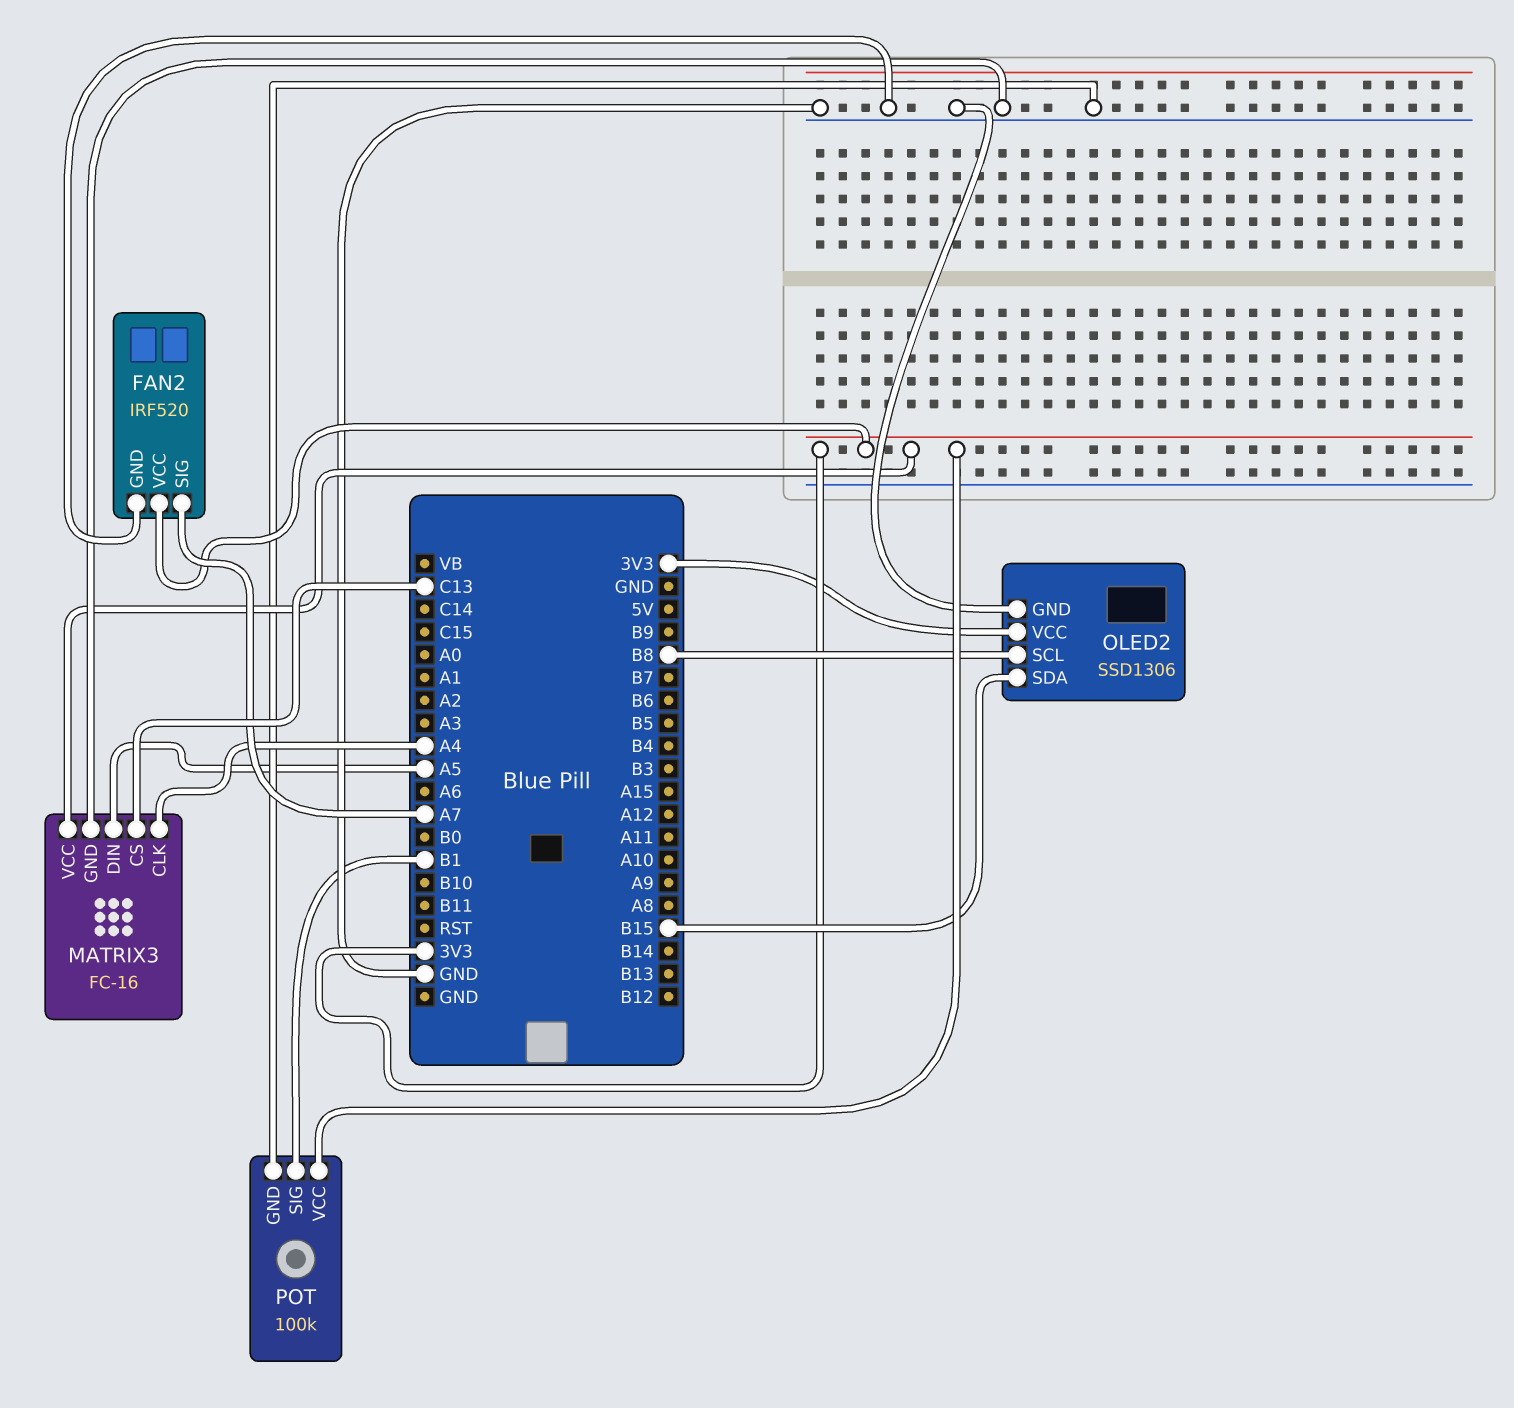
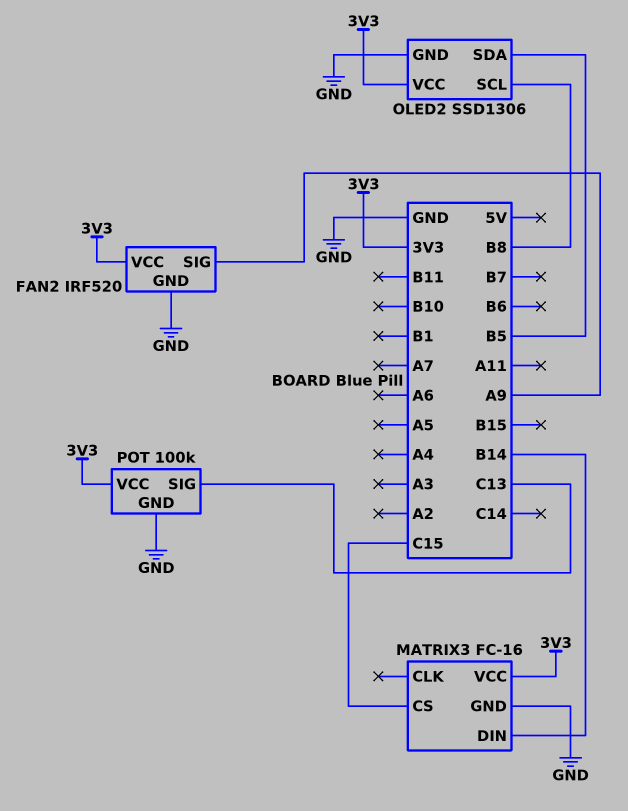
FAN2 pin SIG: A7 -> A9
MATRIX3 pin CLK: A4 -> none
MATRIX3 pin CS: C13 -> C15
MATRIX3 pin DIN: A5 -> B14
OLED2 pin SDA: B15 -> B5
POT pin SIG: B1 -> C13

